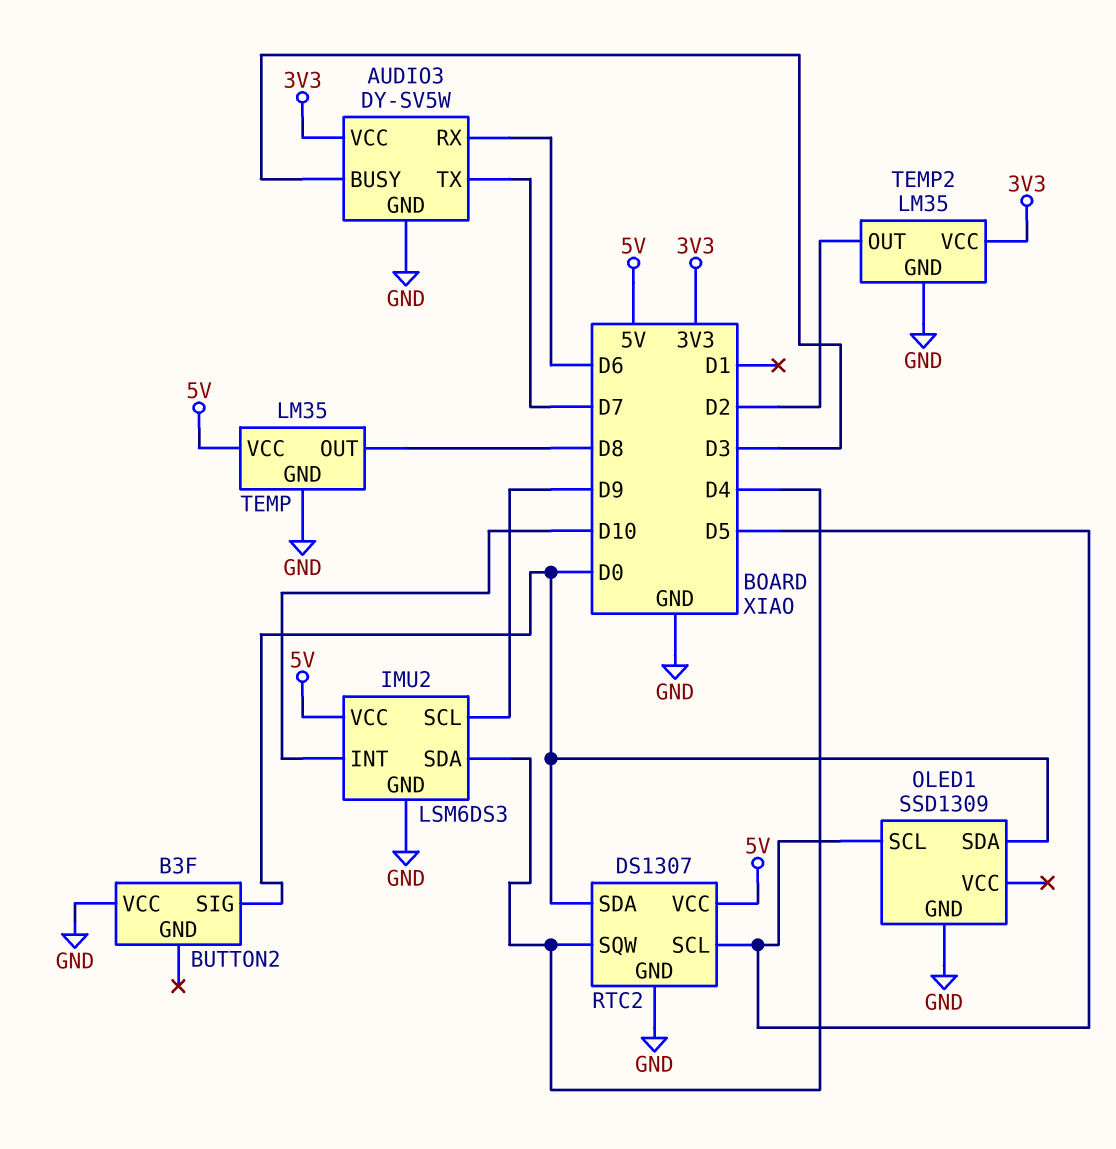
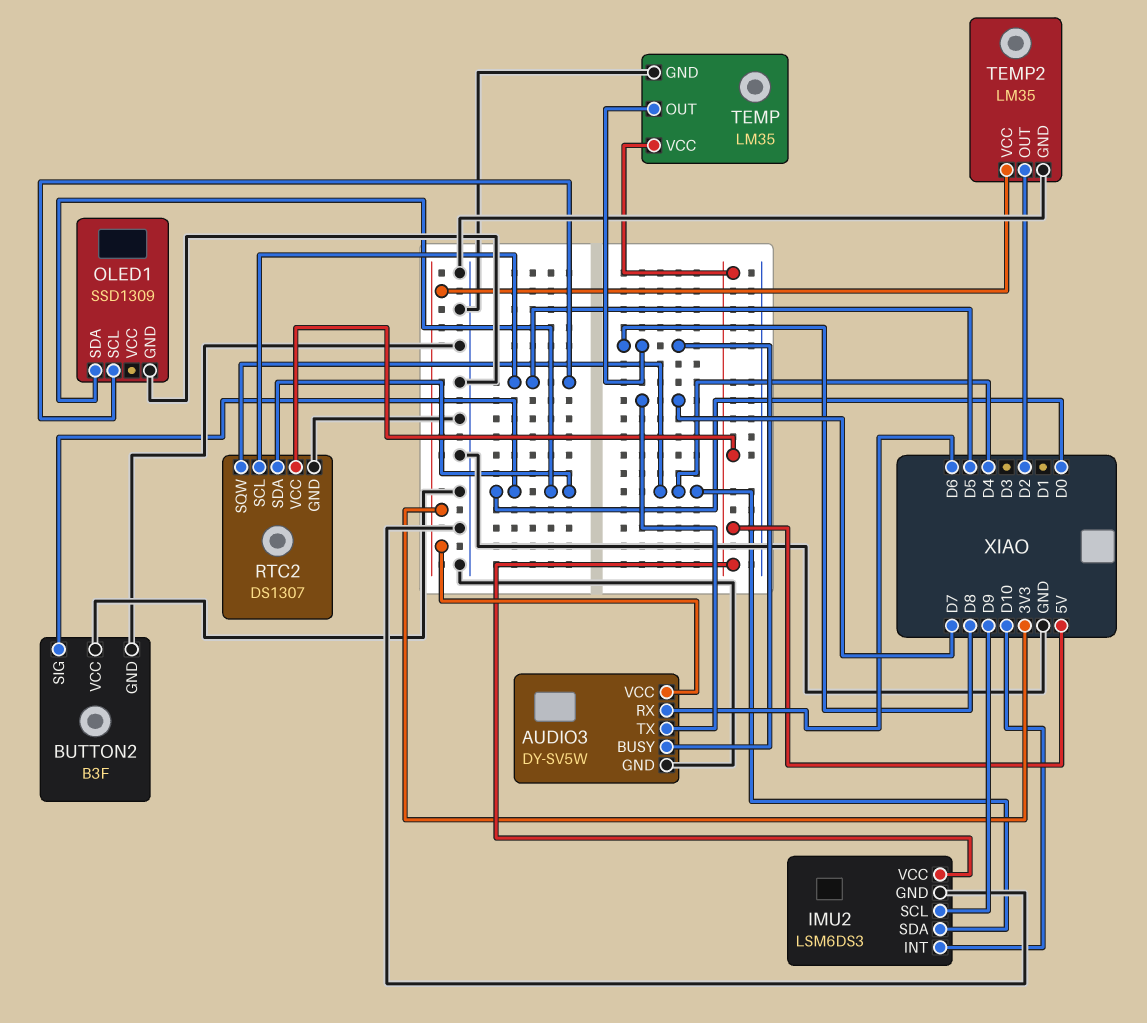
AUDIO3 pin BUSY: D3 -> D8
BUTTON2 pin GND: none -> GND

